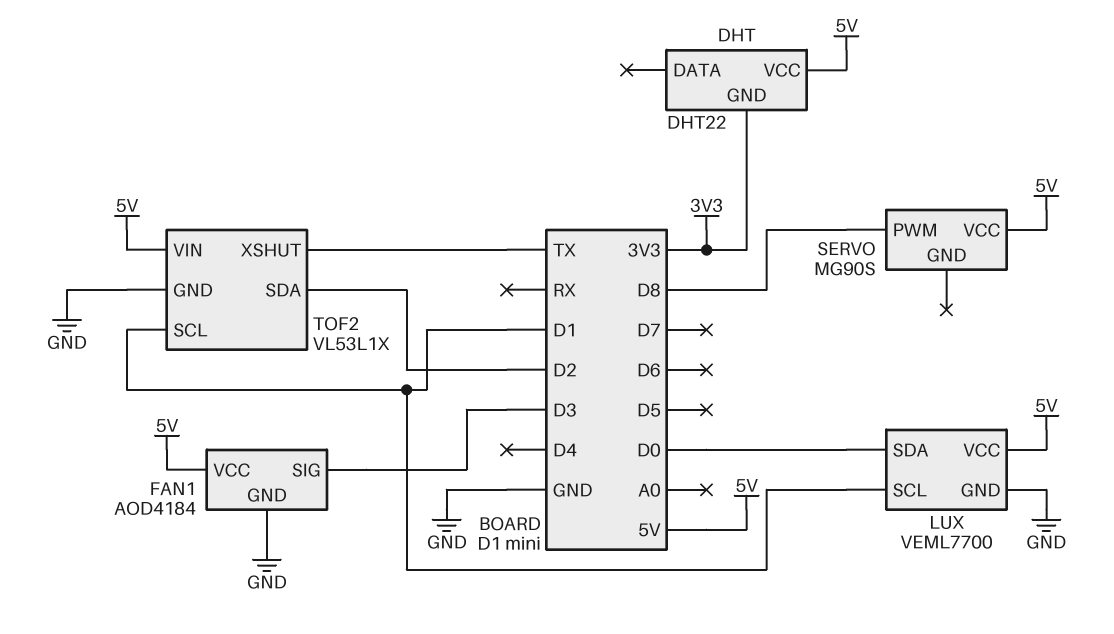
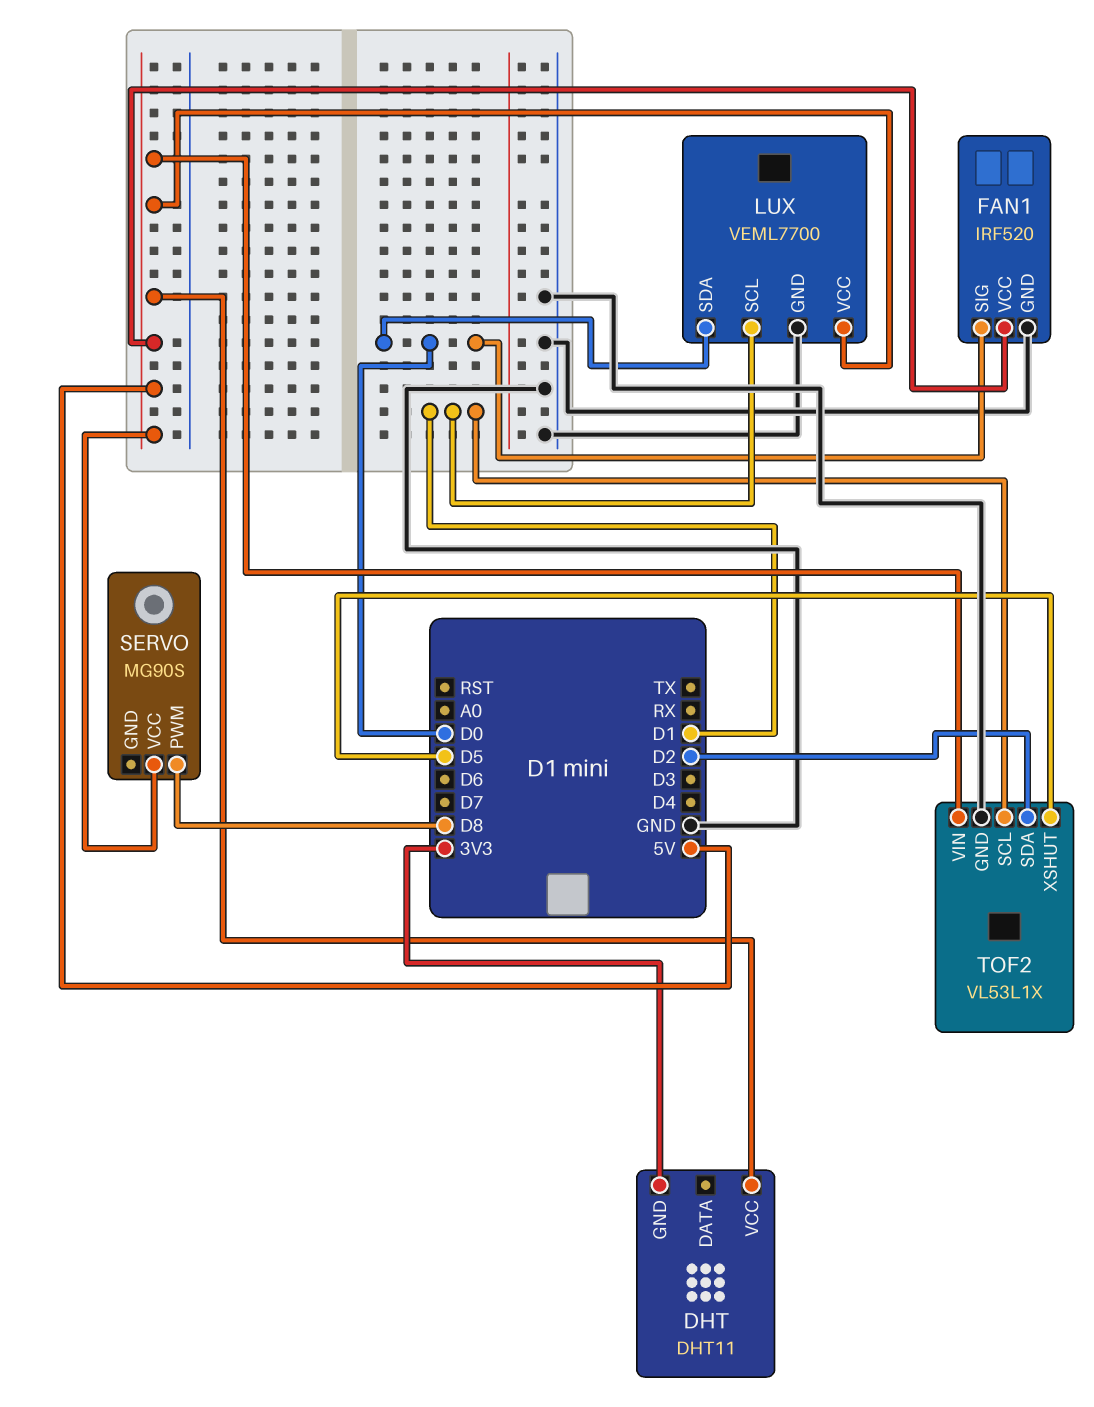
DHT: DHT22 -> DHT11
FAN1: AOD4184 -> IRF520
FAN1 pin SIG: D3 -> D0
TOF2 pin XSHUT: TX -> D5

